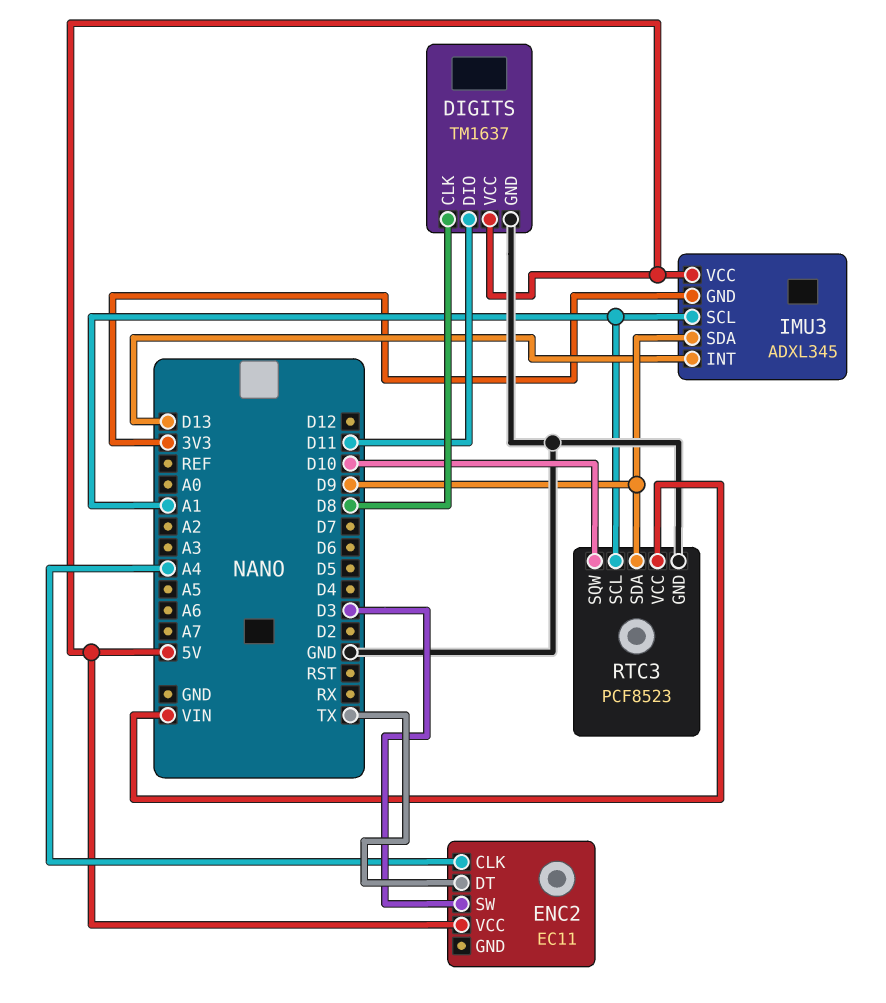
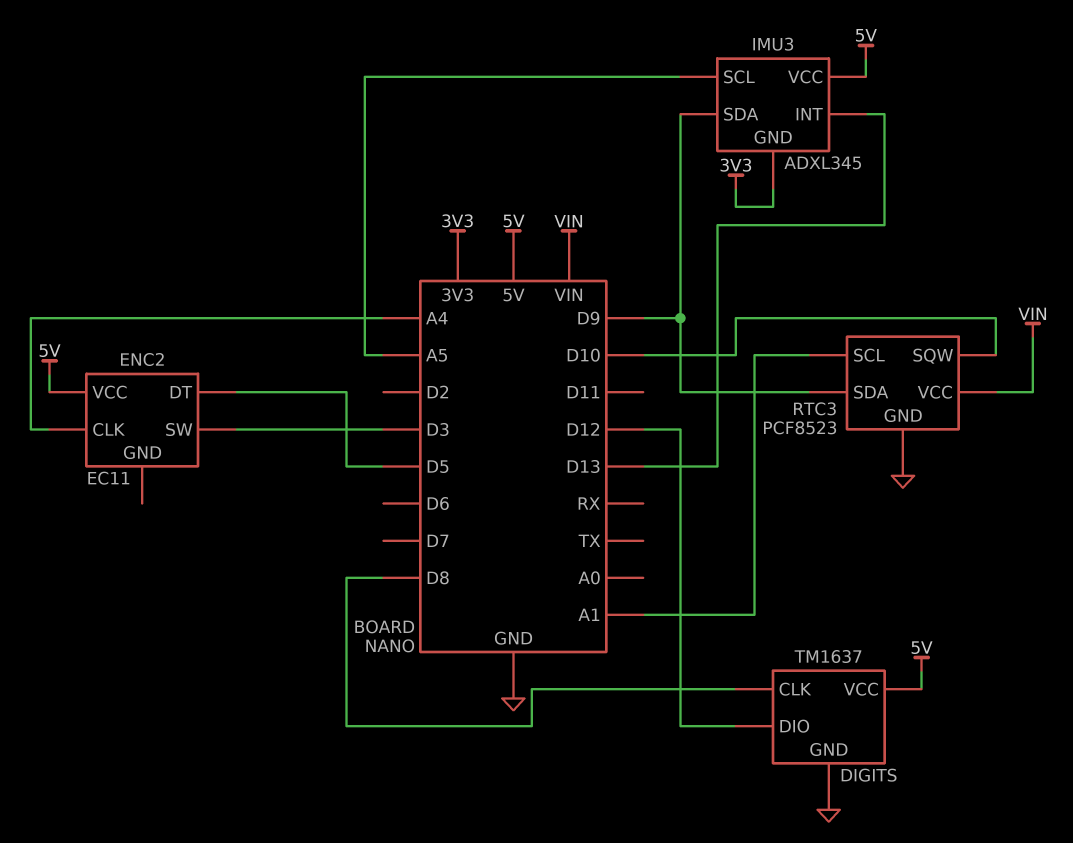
DIGITS pin DIO: D11 -> D12
ENC2 pin DT: TX -> D5
IMU3 pin SCL: A1 -> A5

